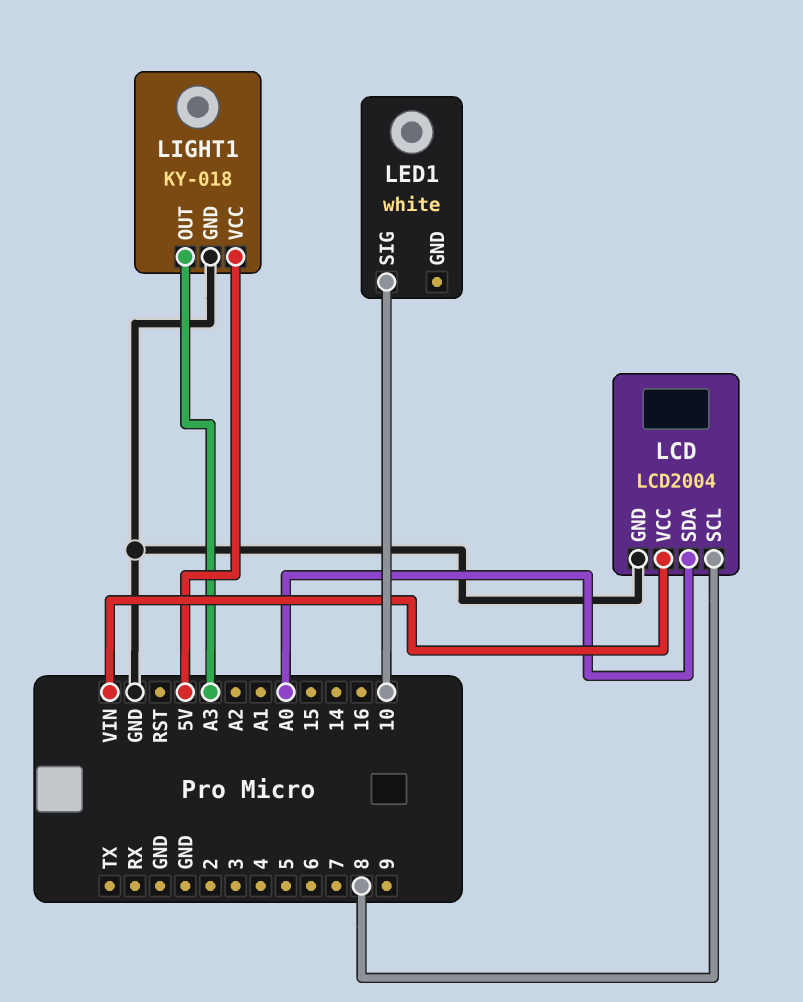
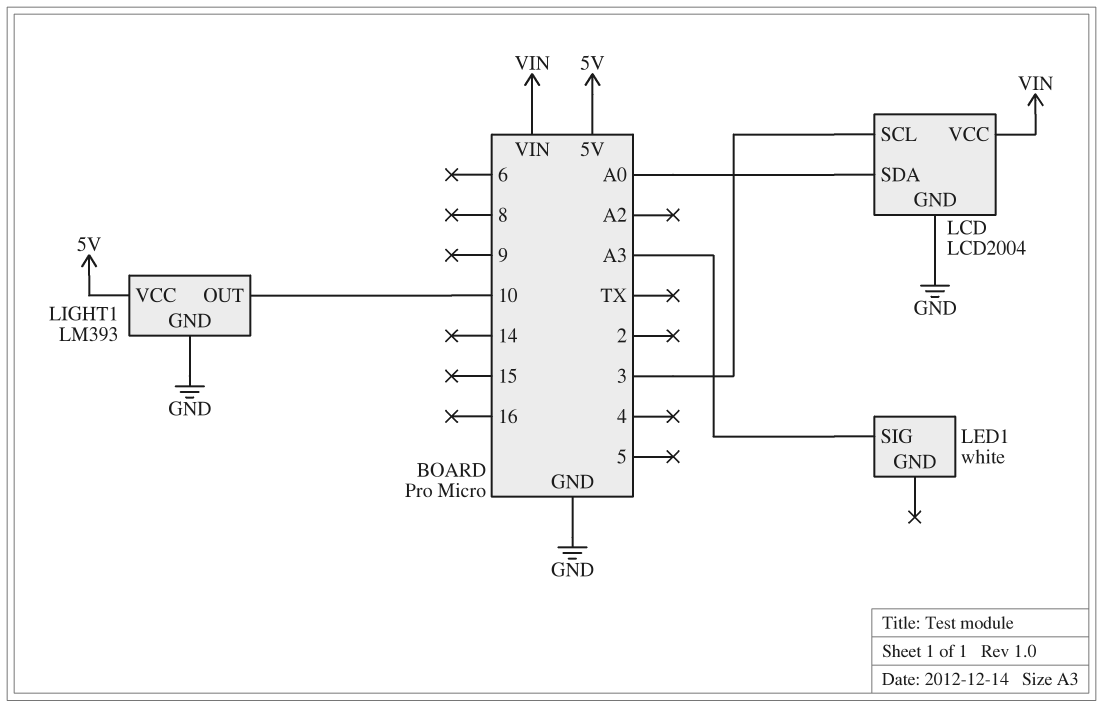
LCD pin SCL: 8 -> 3
LED1 pin SIG: 10 -> A3
LIGHT1: KY-018 -> LM393
LIGHT1 pin OUT: A3 -> 10

